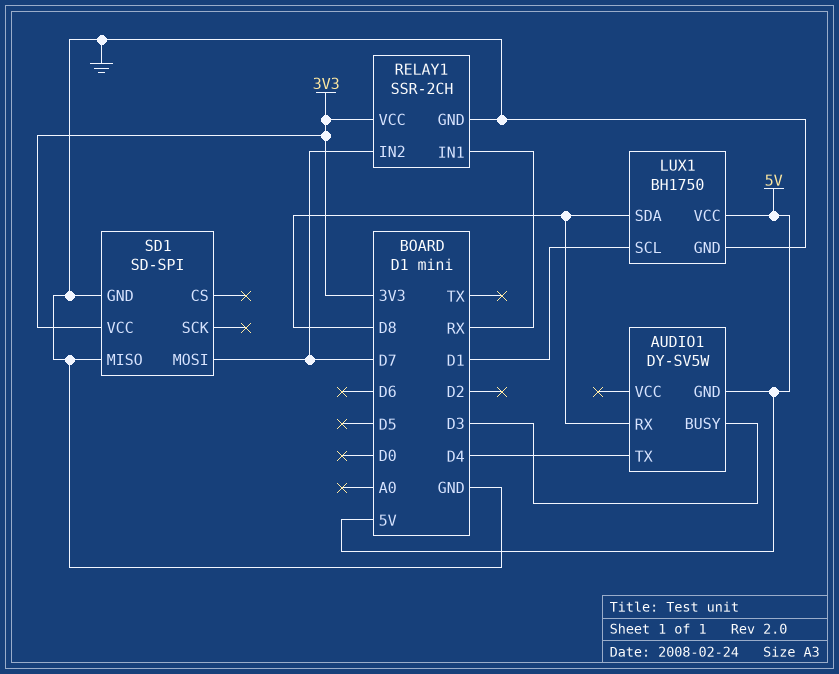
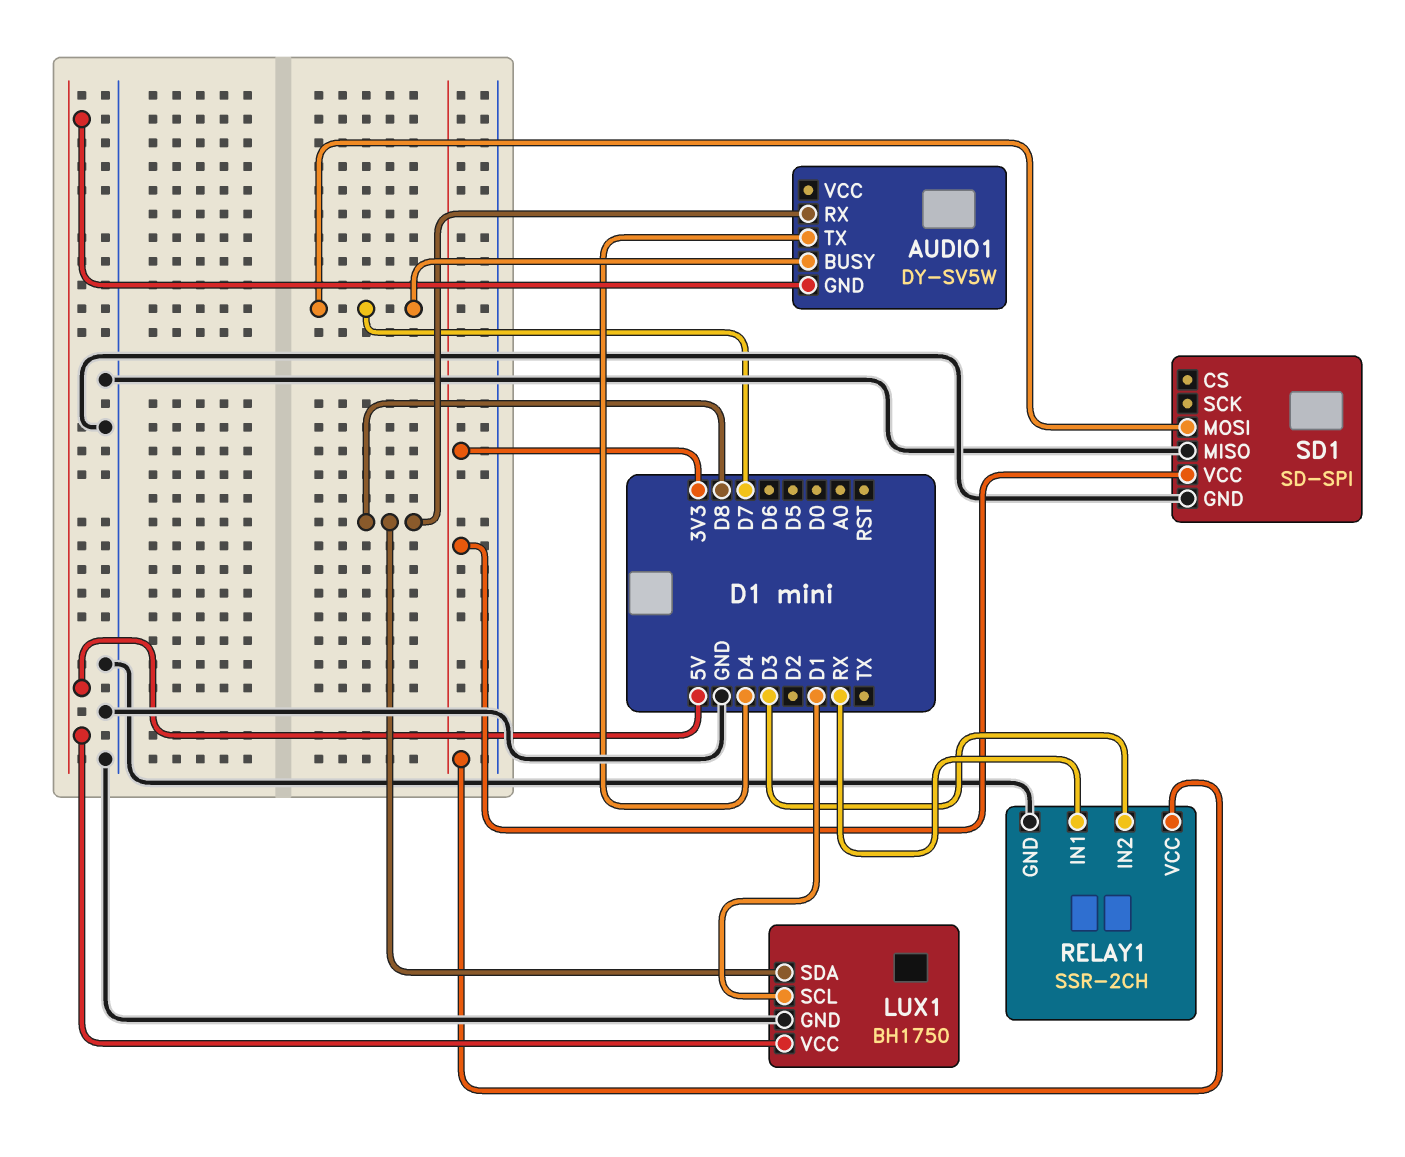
AUDIO1 pin BUSY: D3 -> D7
RELAY1 pin IN2: D7 -> D3

